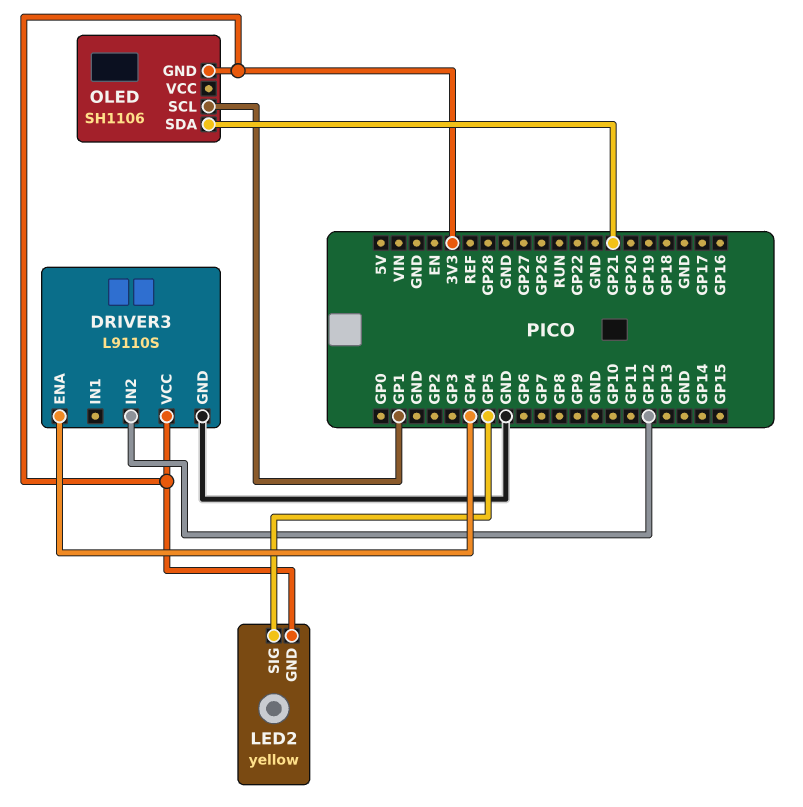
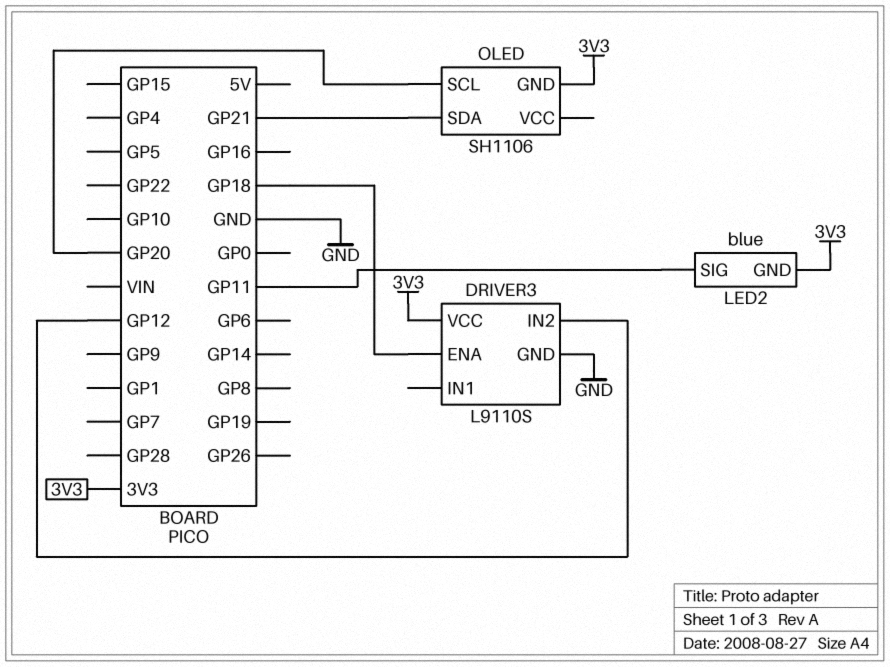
DRIVER3 pin ENA: GP4 -> GP18
LED2: yellow -> blue
LED2 pin SIG: GP5 -> GP11
OLED pin SCL: GP1 -> GP20

